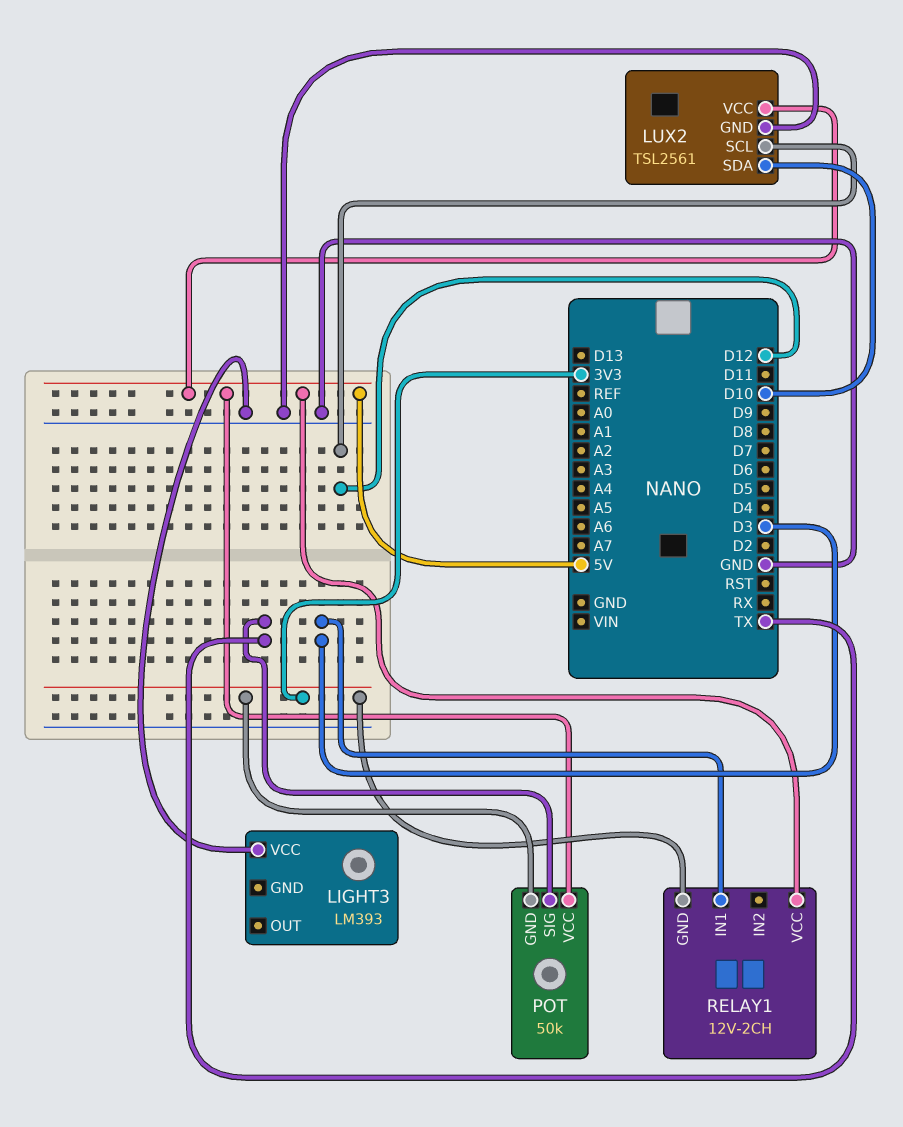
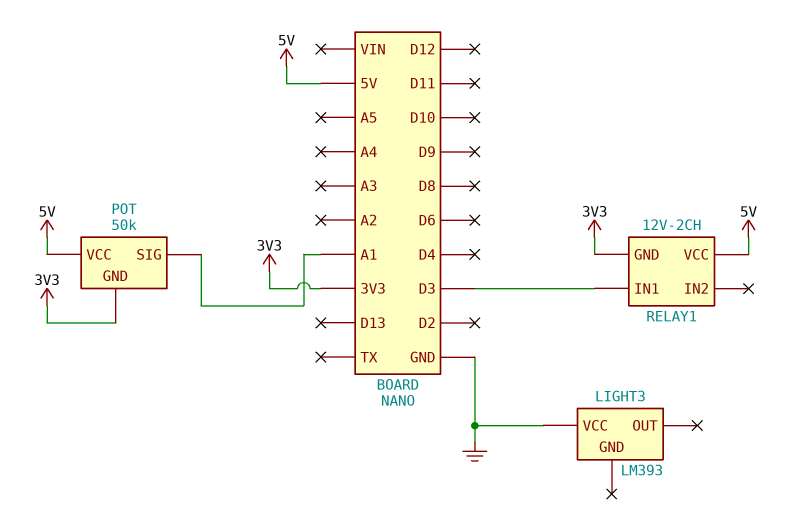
LUX2: TSL2561 -> none
LUX2 pin GND: GND -> none
LUX2 pin SCL: D12 -> none
LUX2 pin SDA: D10 -> none
LUX2 pin VCC: 5V -> none
POT pin SIG: TX -> A1

